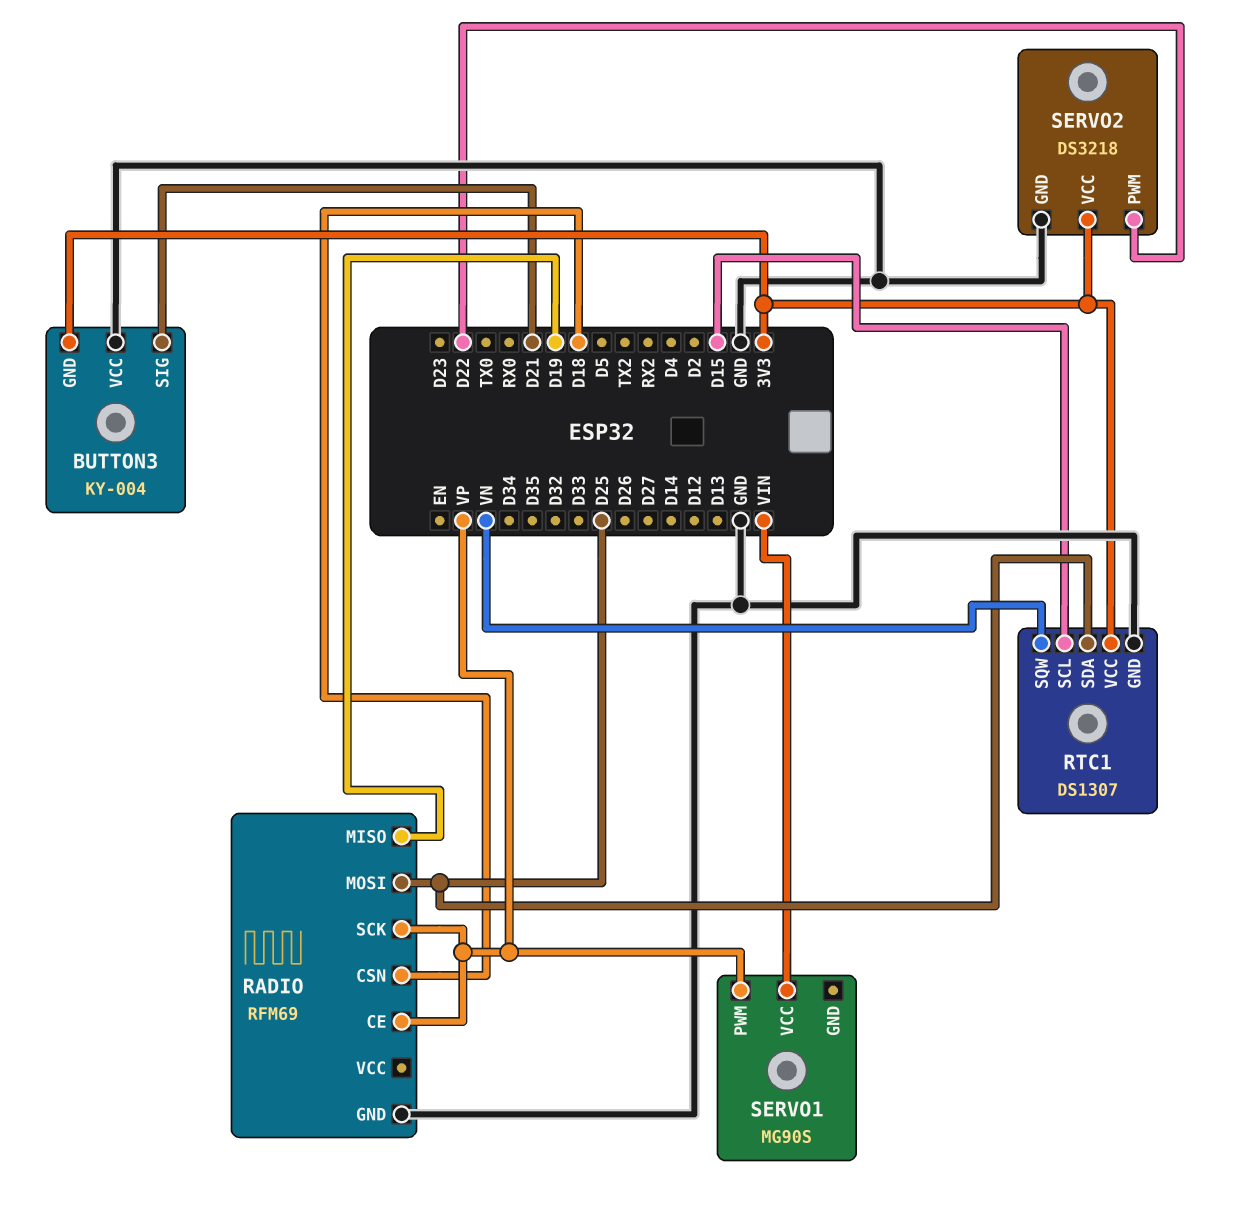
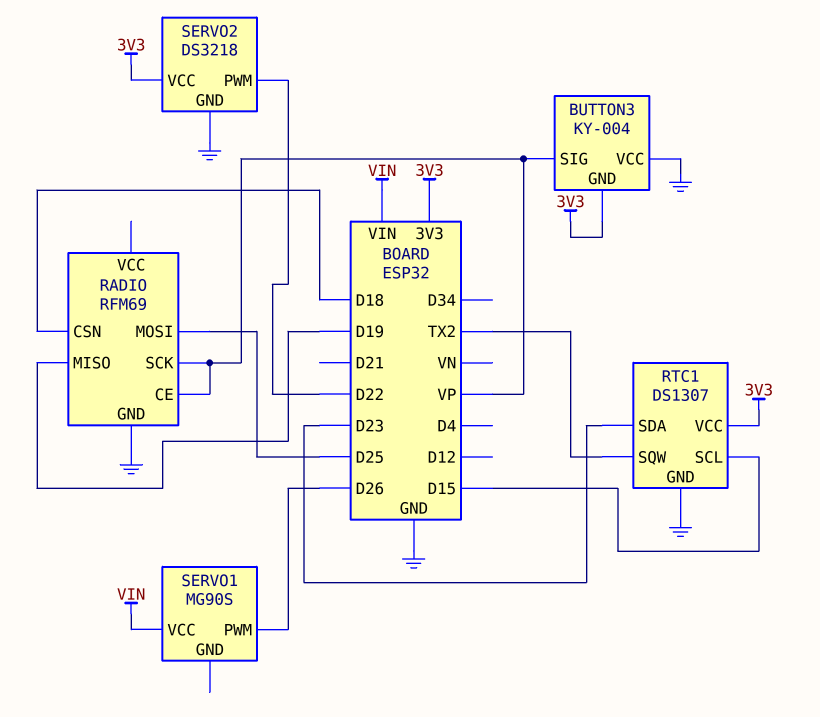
BUTTON3 pin SIG: D21 -> VP
RTC1 pin SDA: D25 -> D23
RTC1 pin SQW: VN -> TX2
SERVO1 pin PWM: VP -> D26

